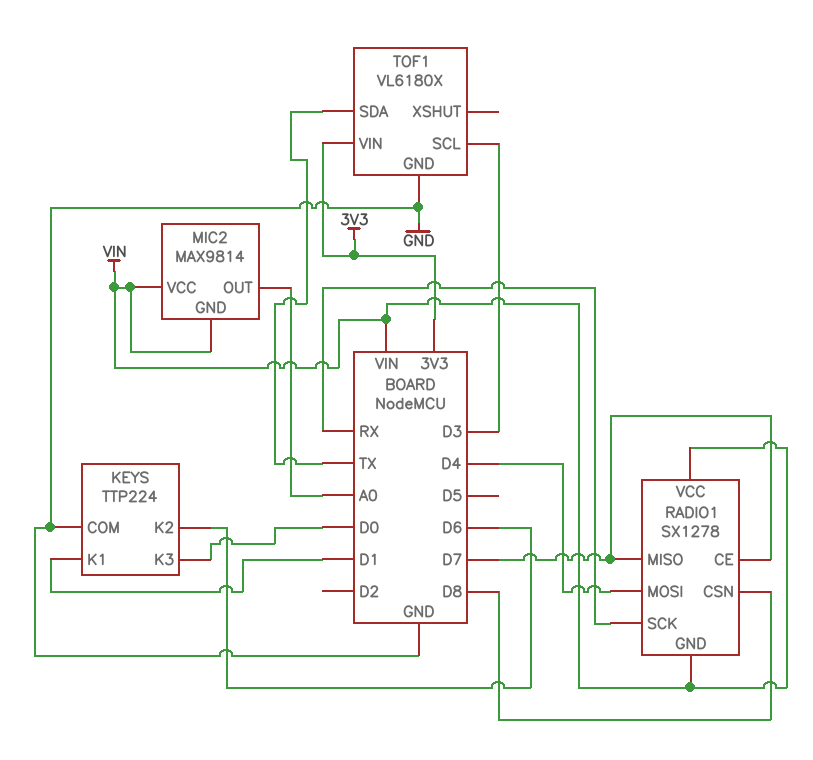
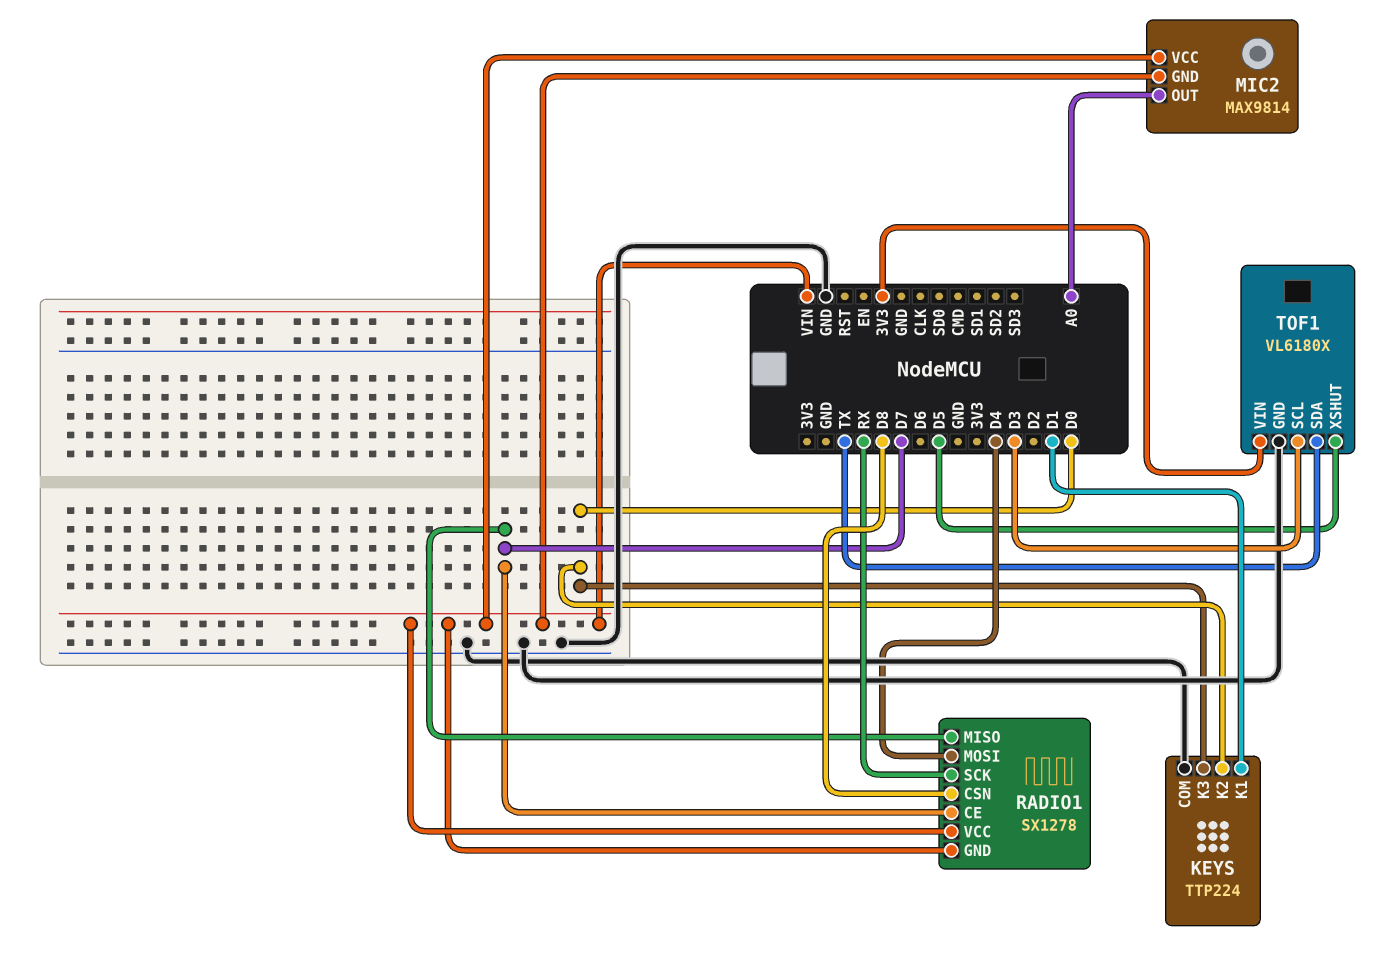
KEYS pin K2: D6 -> D0
TOF1 pin XSHUT: none -> D5

